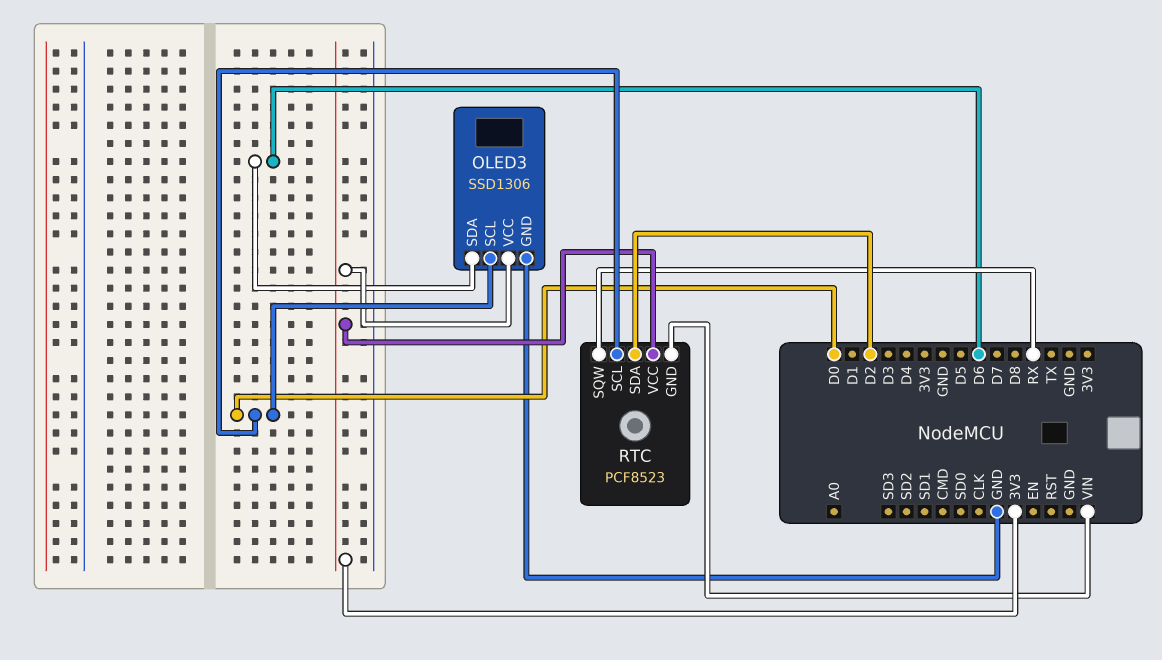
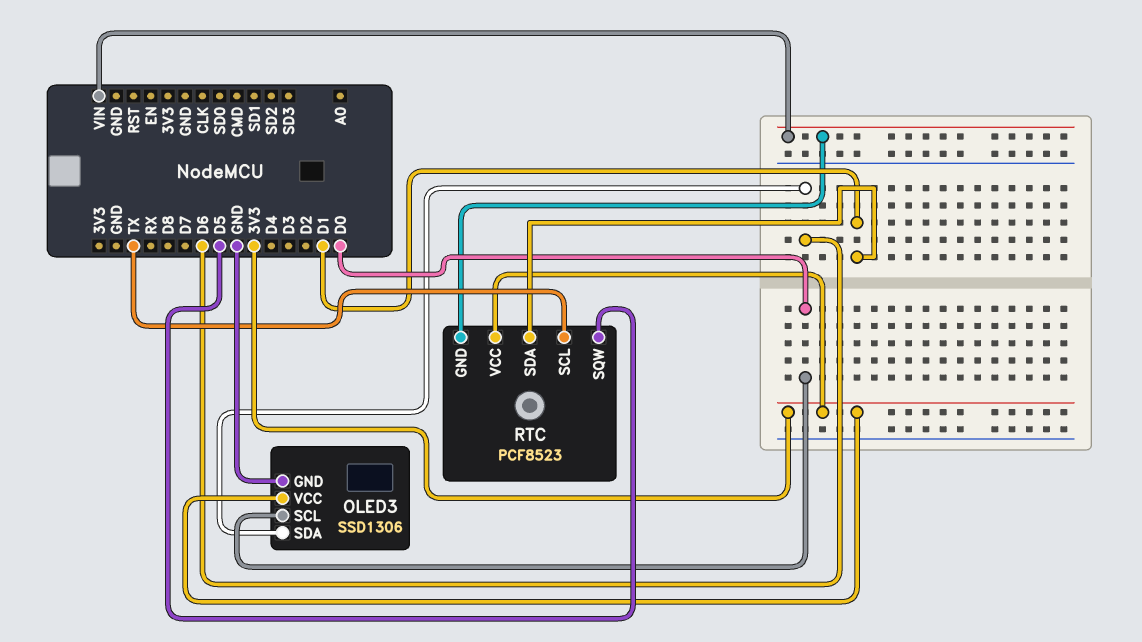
RTC pin SCL: D0 -> TX
RTC pin SDA: D2 -> D1
RTC pin SQW: RX -> D5

